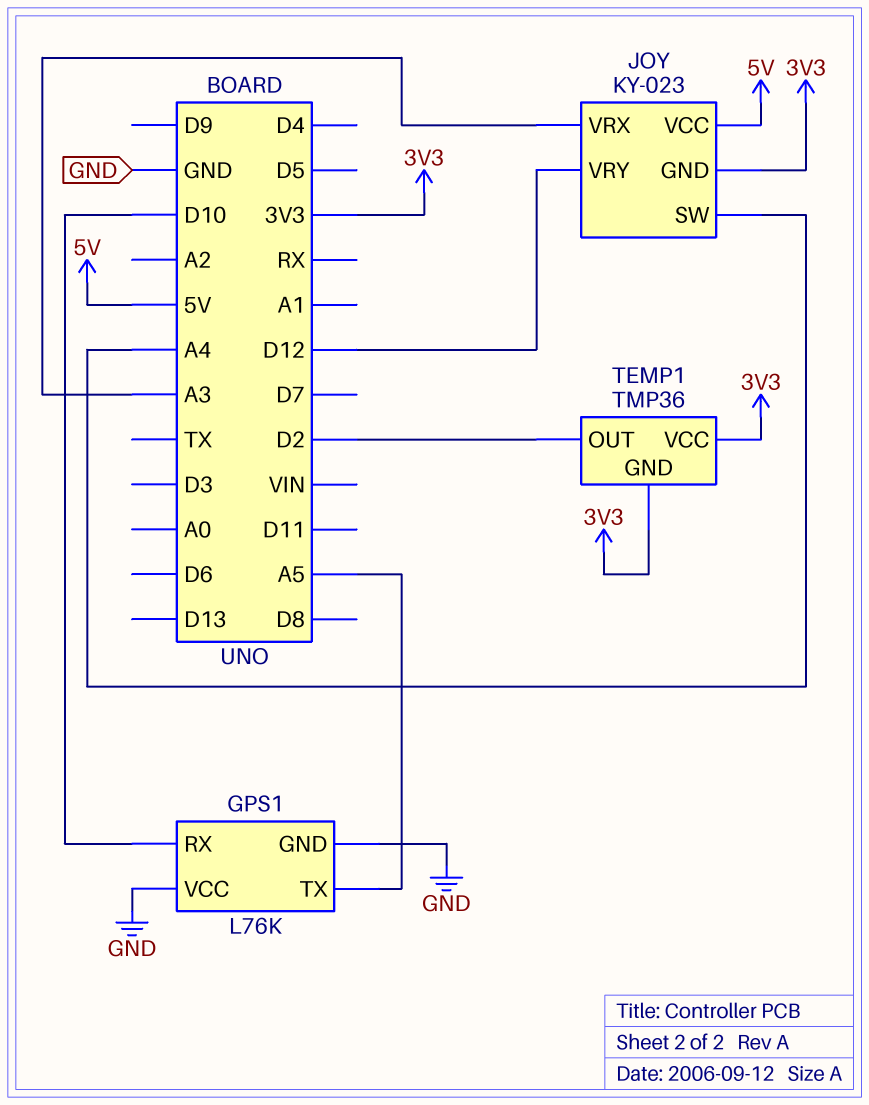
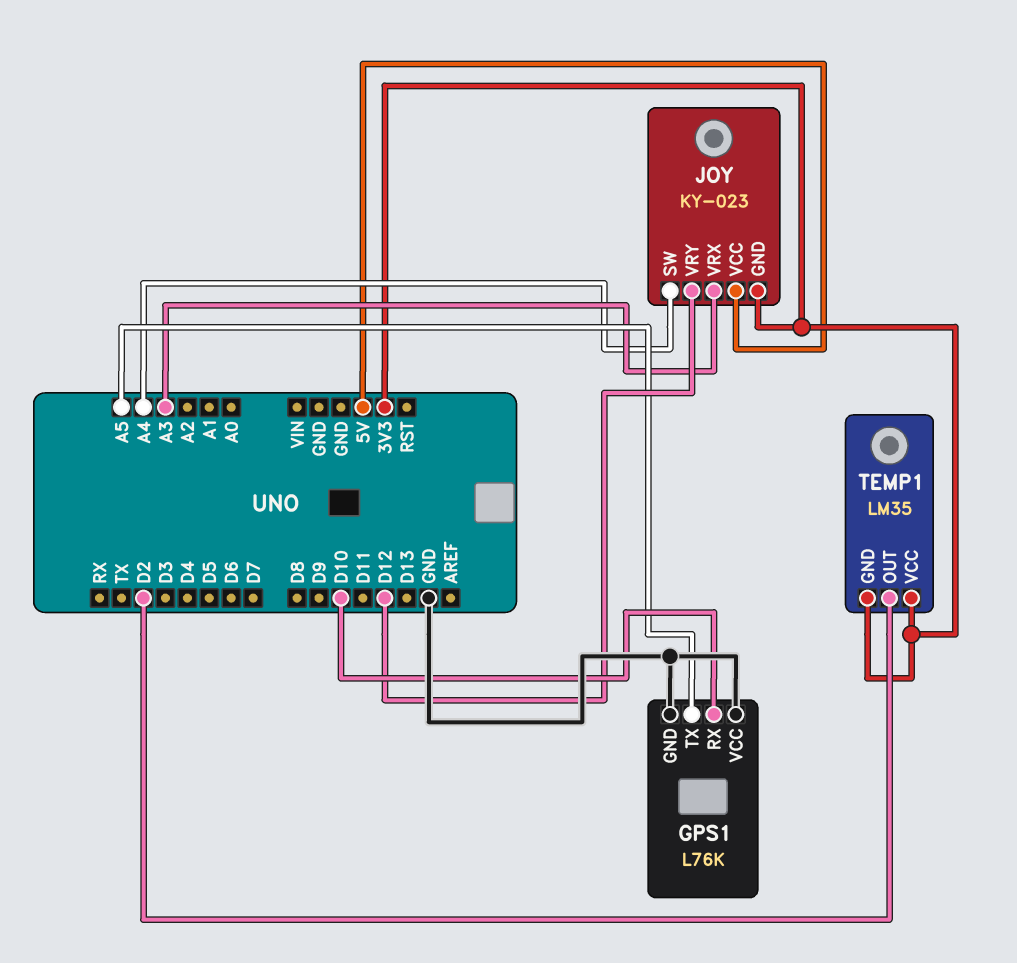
TEMP1: TMP36 -> LM35

